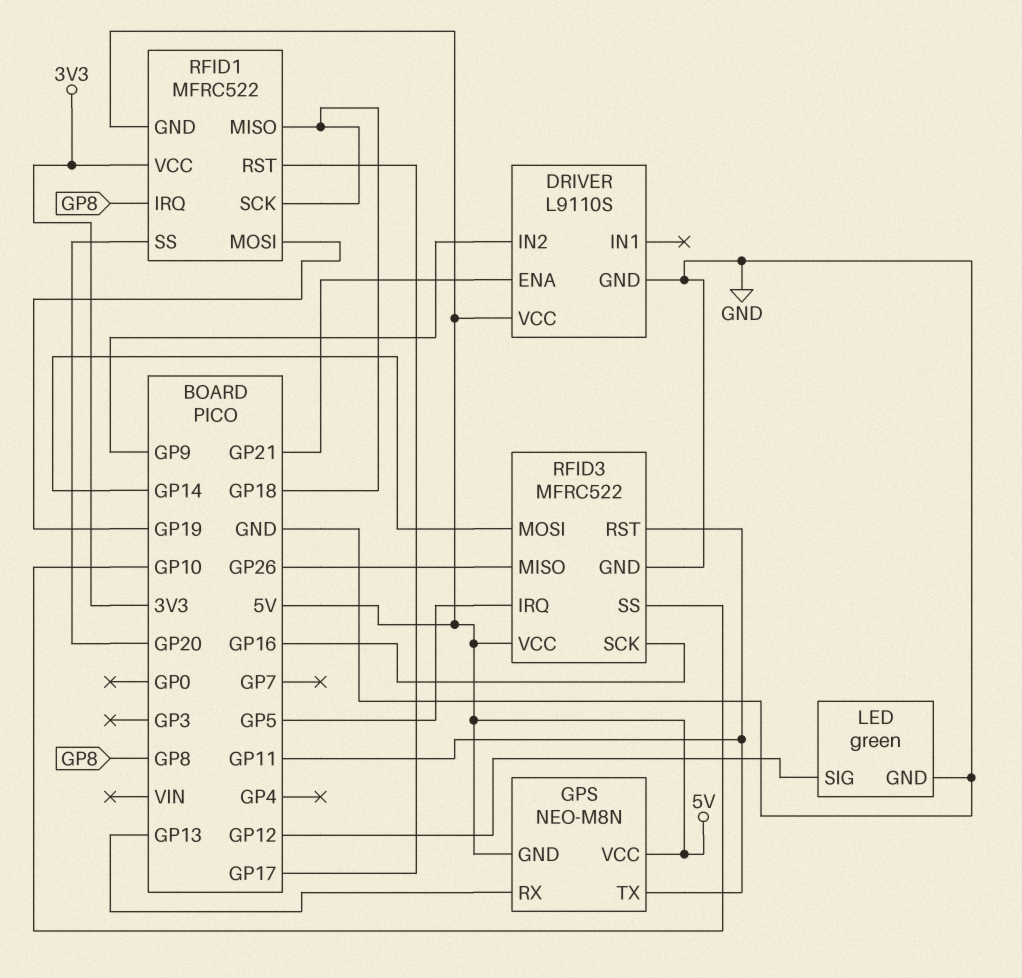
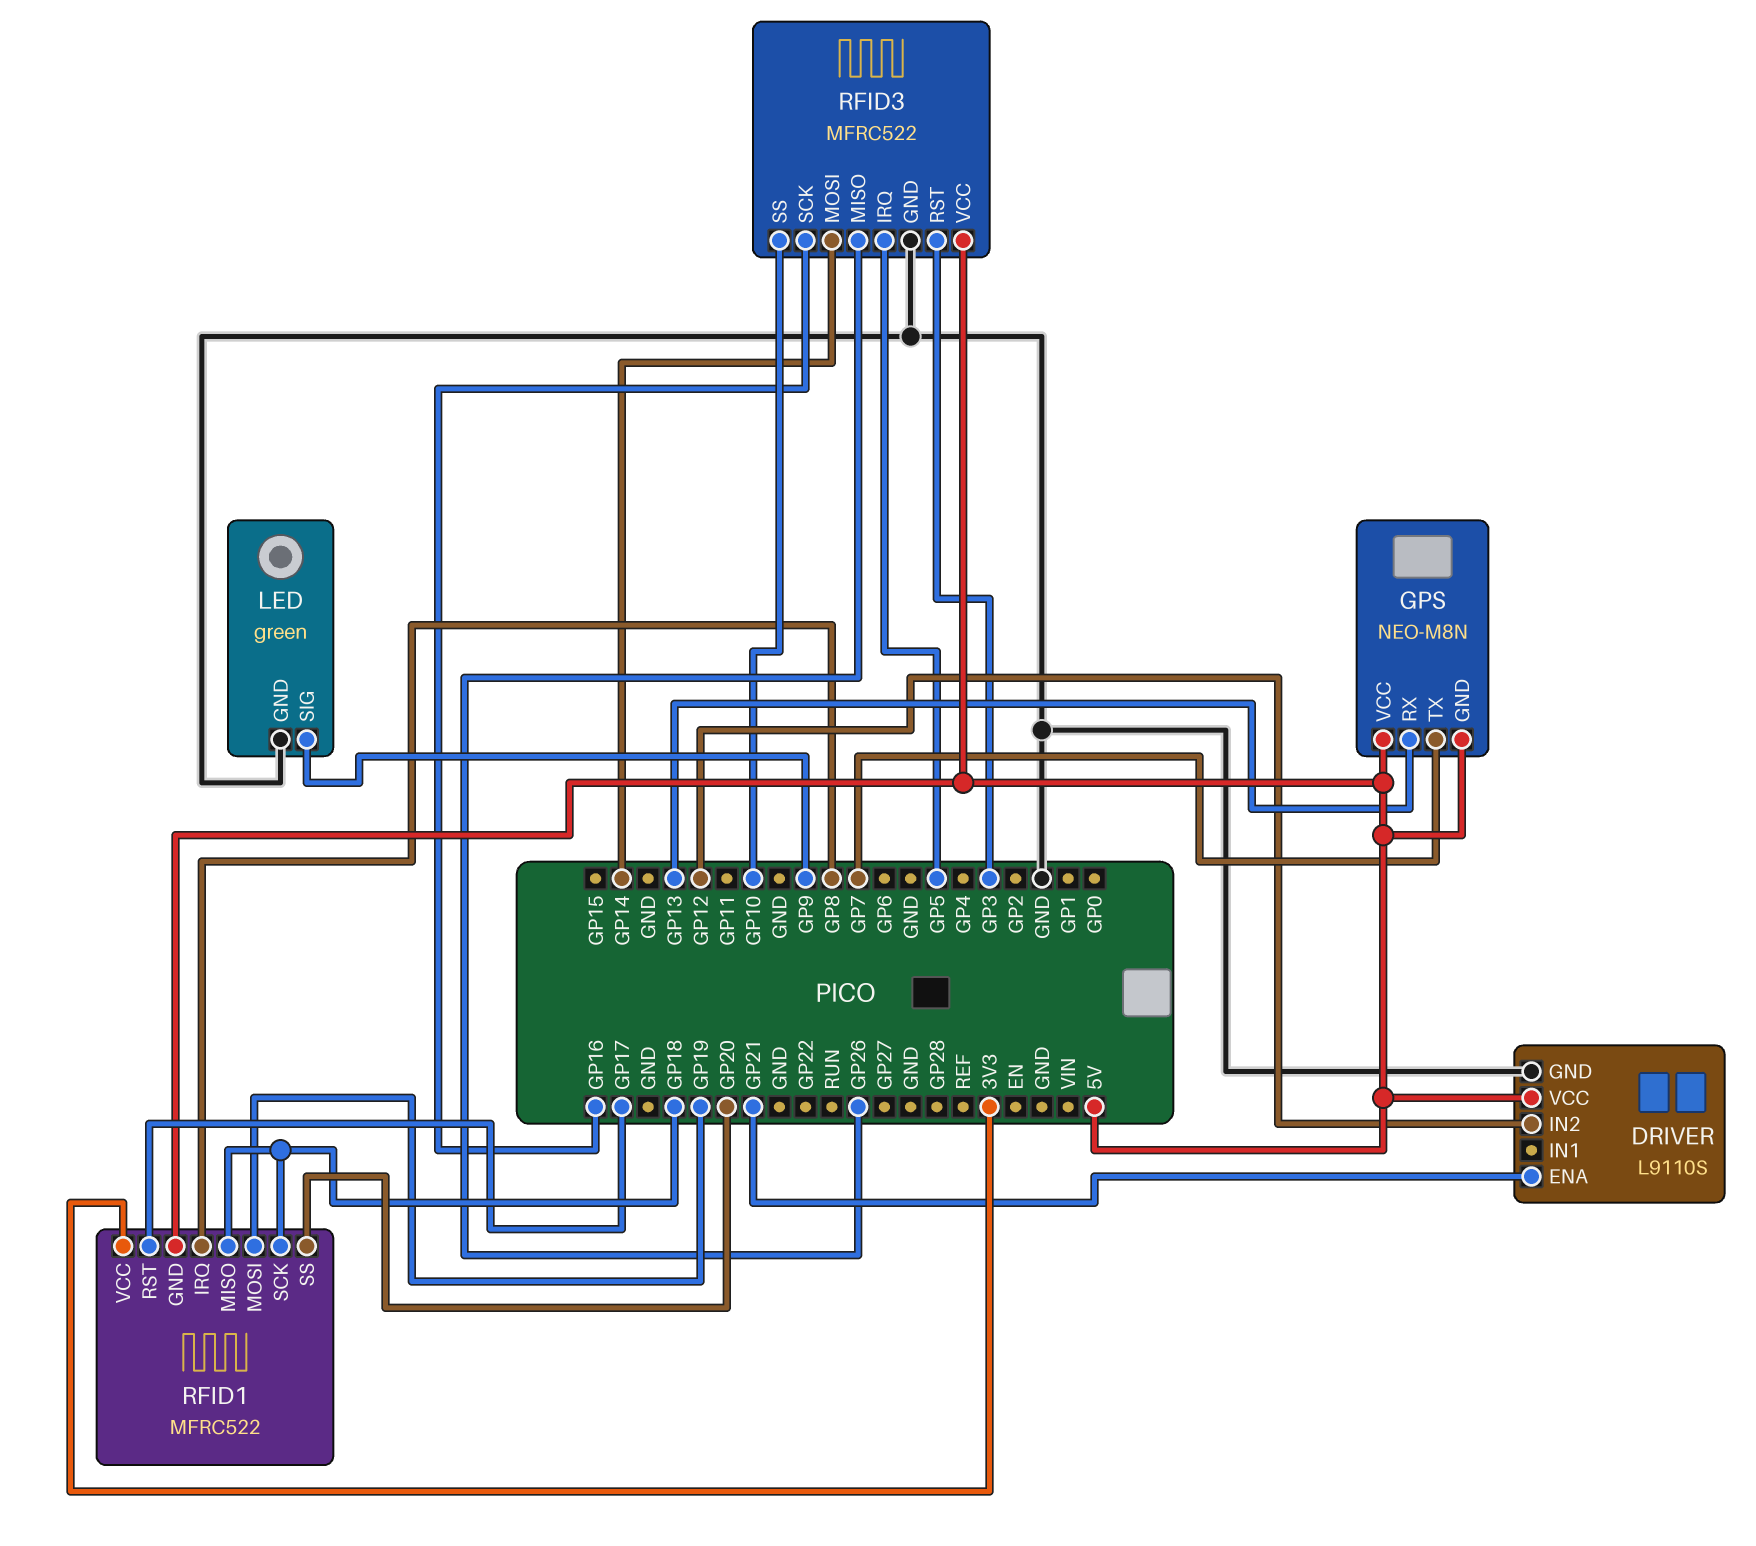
DRIVER pin IN2: GP9 -> GP12
GPS pin TX: GP11 -> GP7
LED pin SIG: GP12 -> GP9
RFID3 pin RST: GP11 -> GP3

